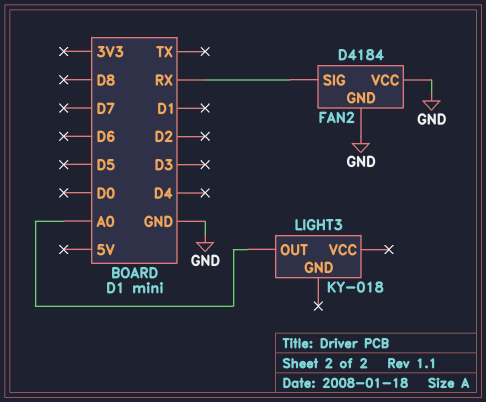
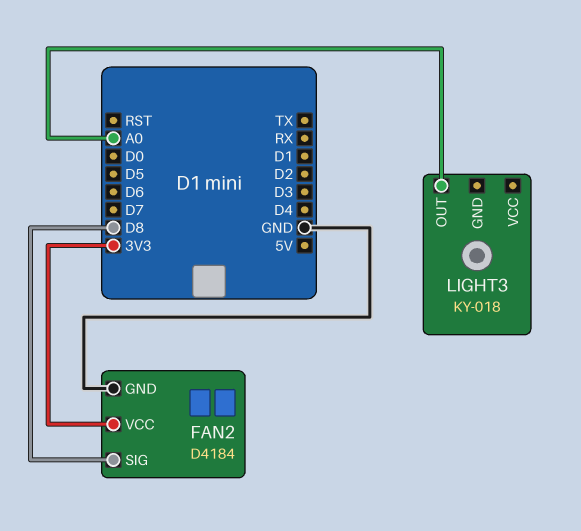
FAN2 pin SIG: RX -> D8
FAN2 pin VCC: GND -> 3V3

